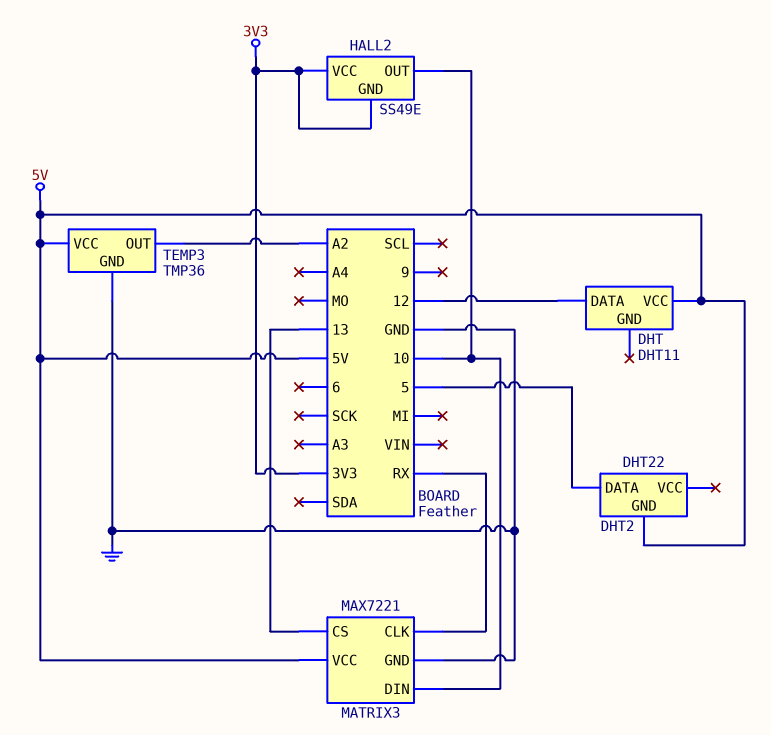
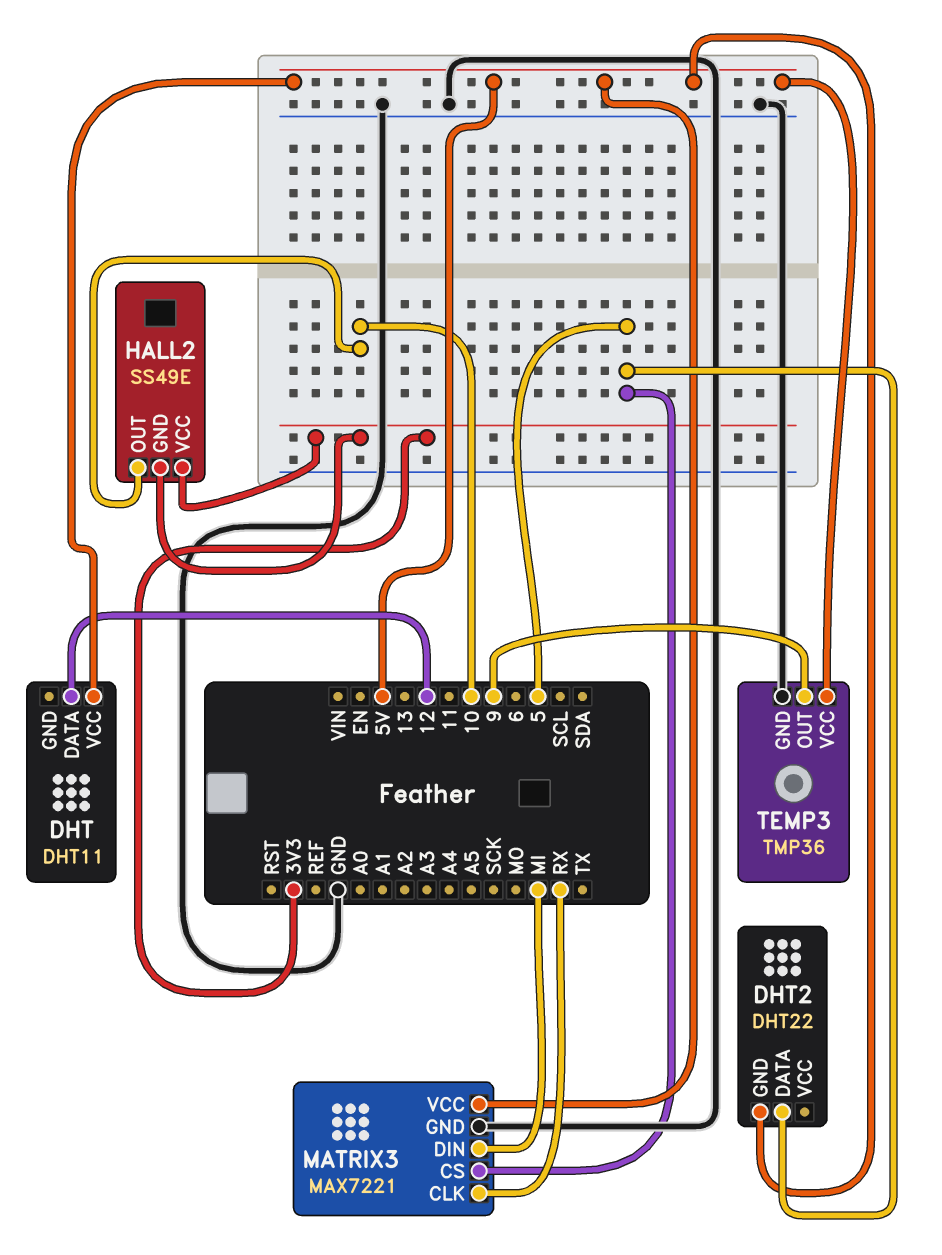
MATRIX3 pin CS: 13 -> 5
MATRIX3 pin DIN: 10 -> MI
TEMP3 pin OUT: A2 -> 9

